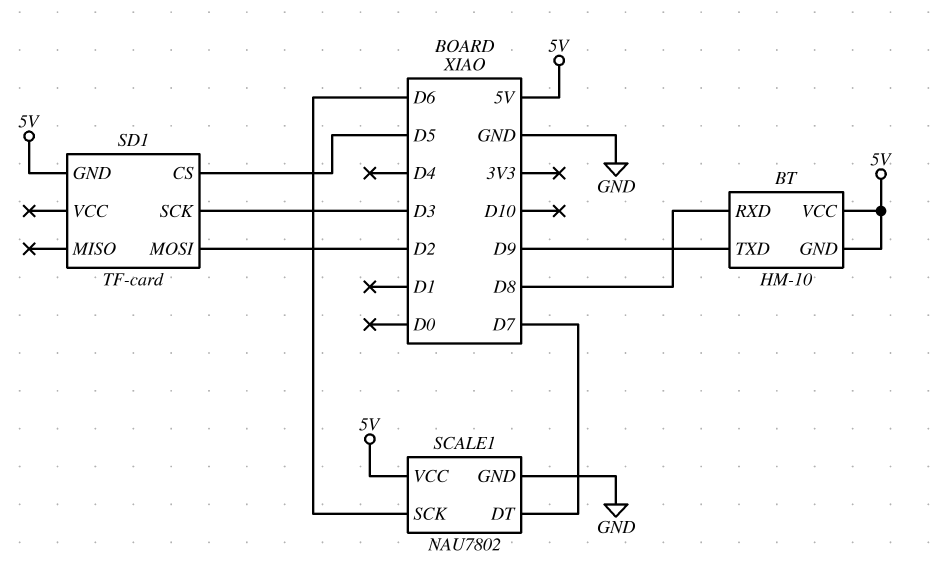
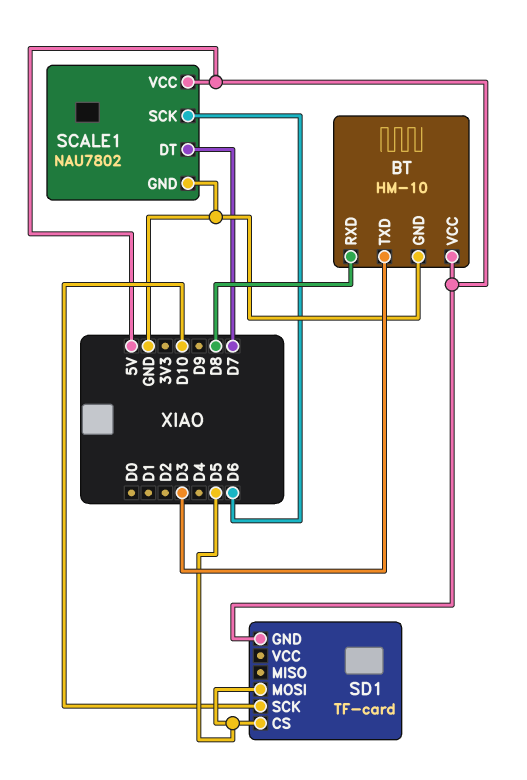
BT pin GND: 5V -> GND
BT pin TXD: D9 -> D3
SD1 pin MOSI: D2 -> D5
SD1 pin SCK: D3 -> D10

